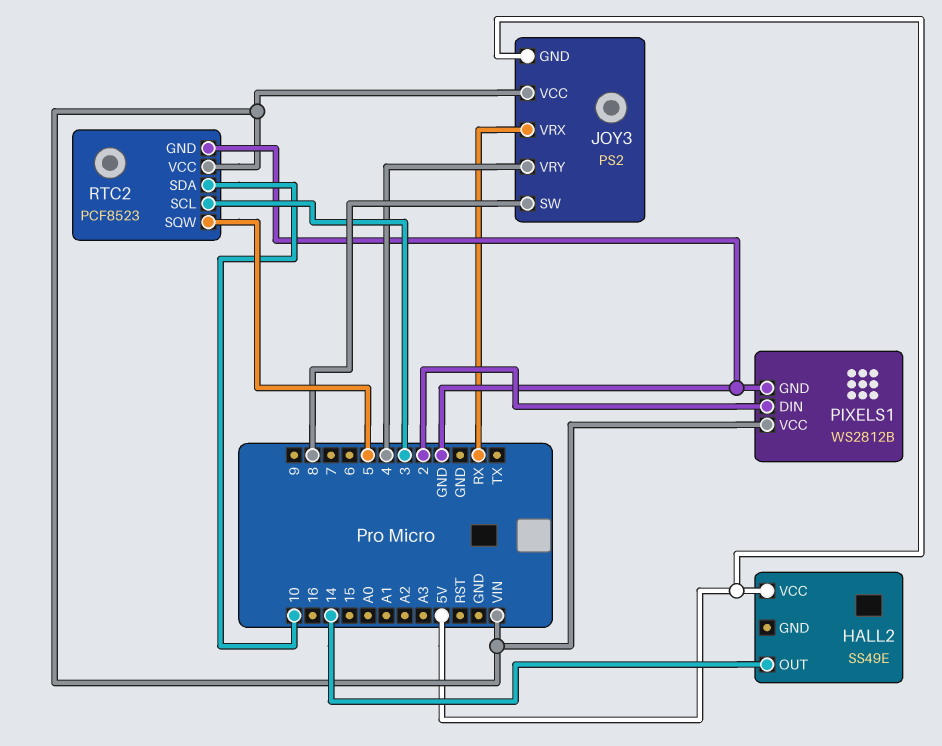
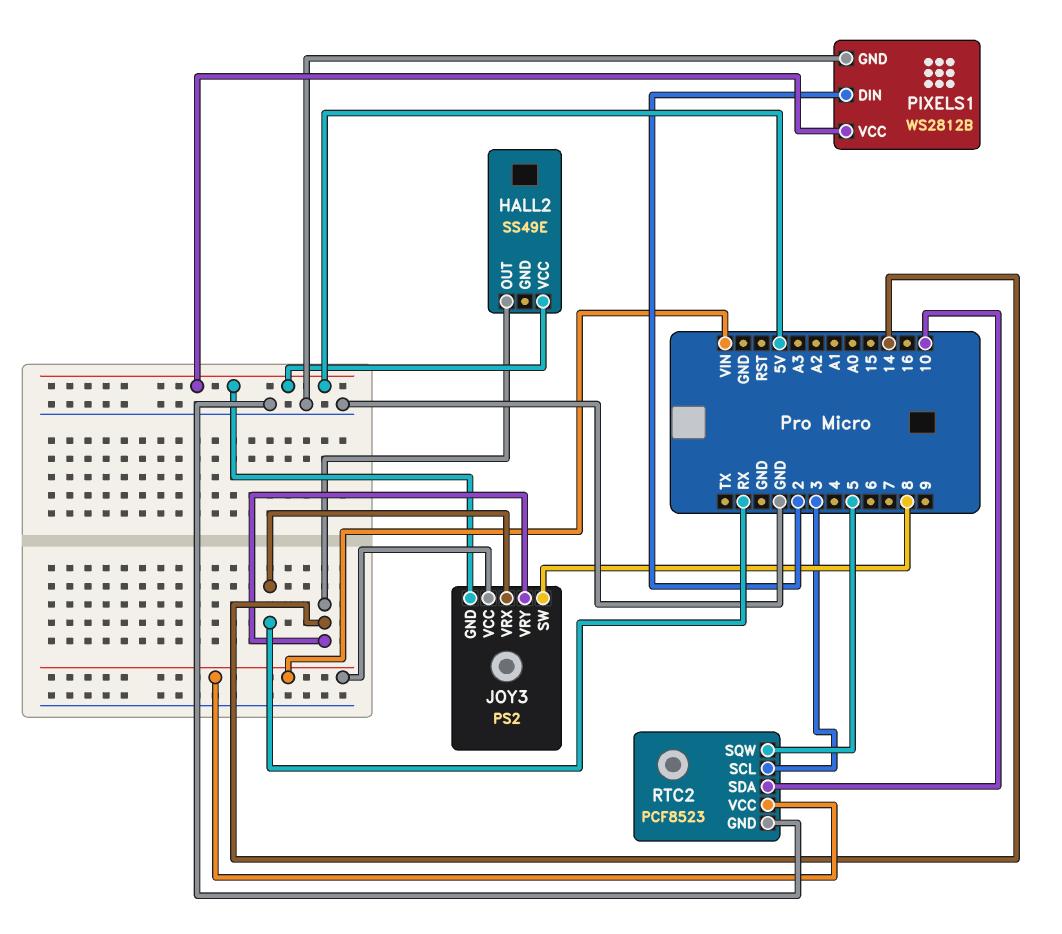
JOY3 pin VRY: 4 -> 14
PIXELS1 pin VCC: VIN -> 5V

